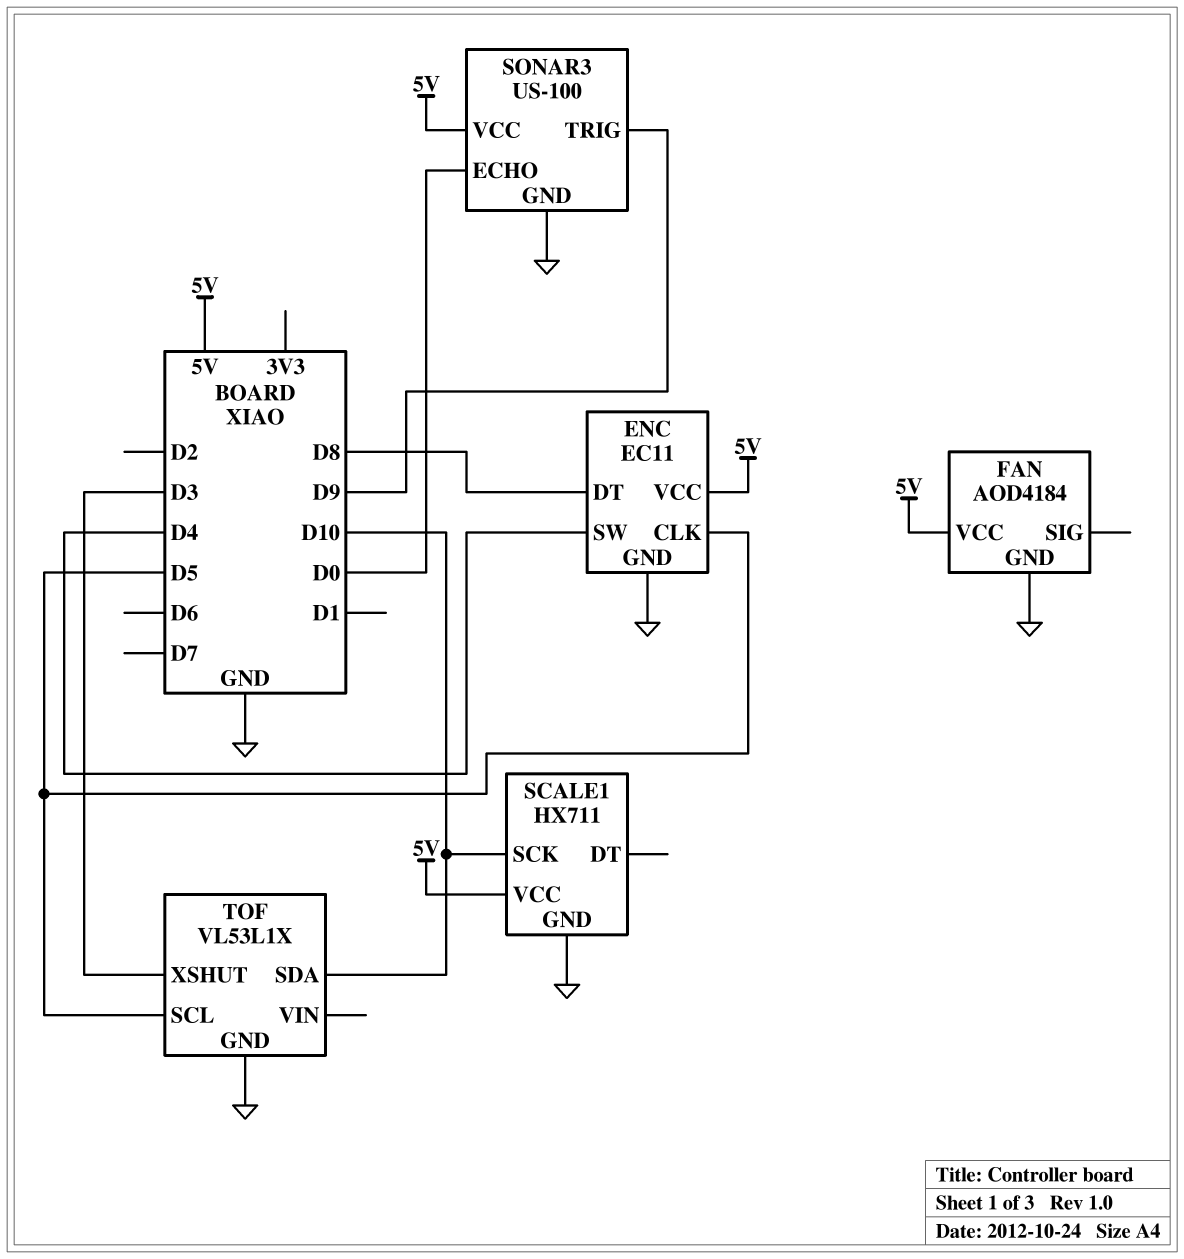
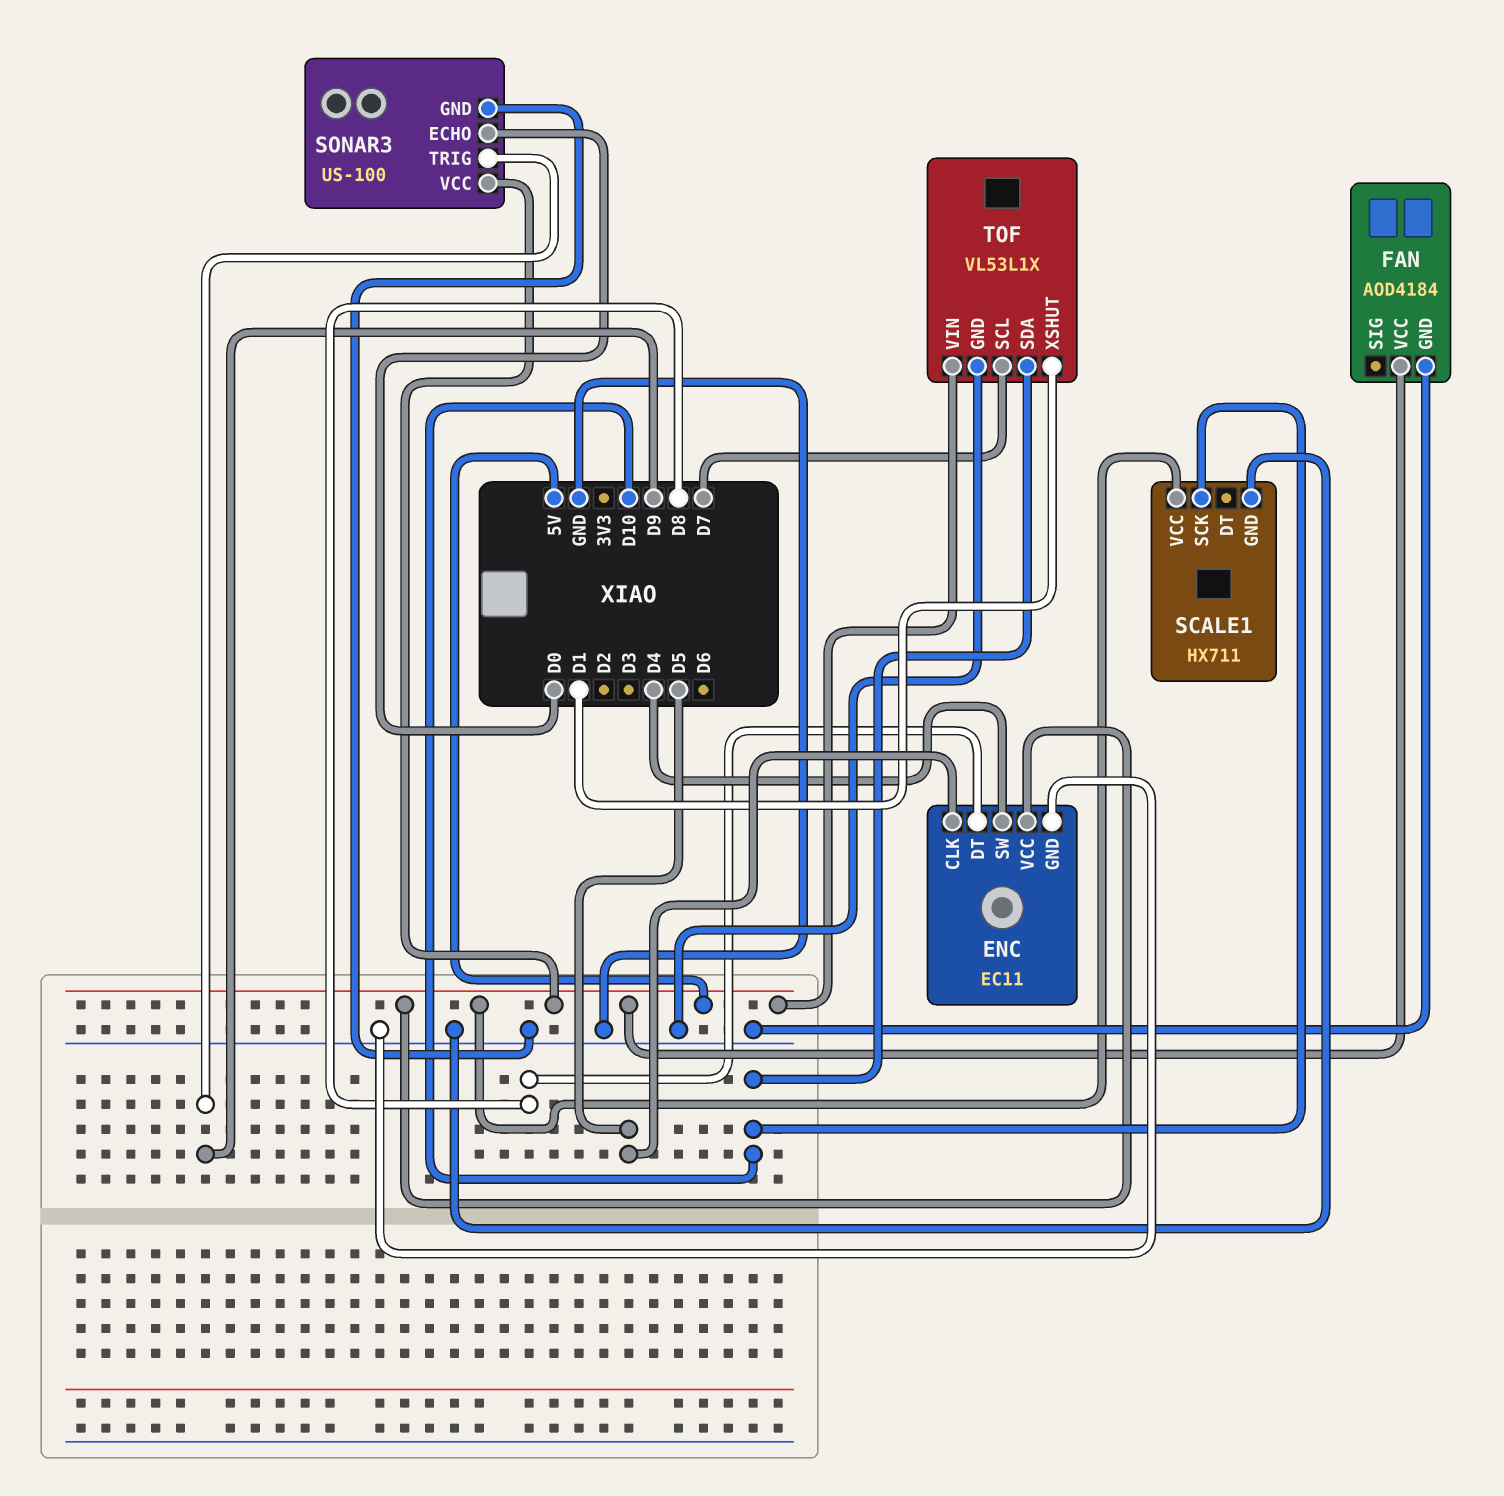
TOF pin SCL: D5 -> D7
TOF pin VIN: none -> 5V
TOF pin XSHUT: D3 -> D1

